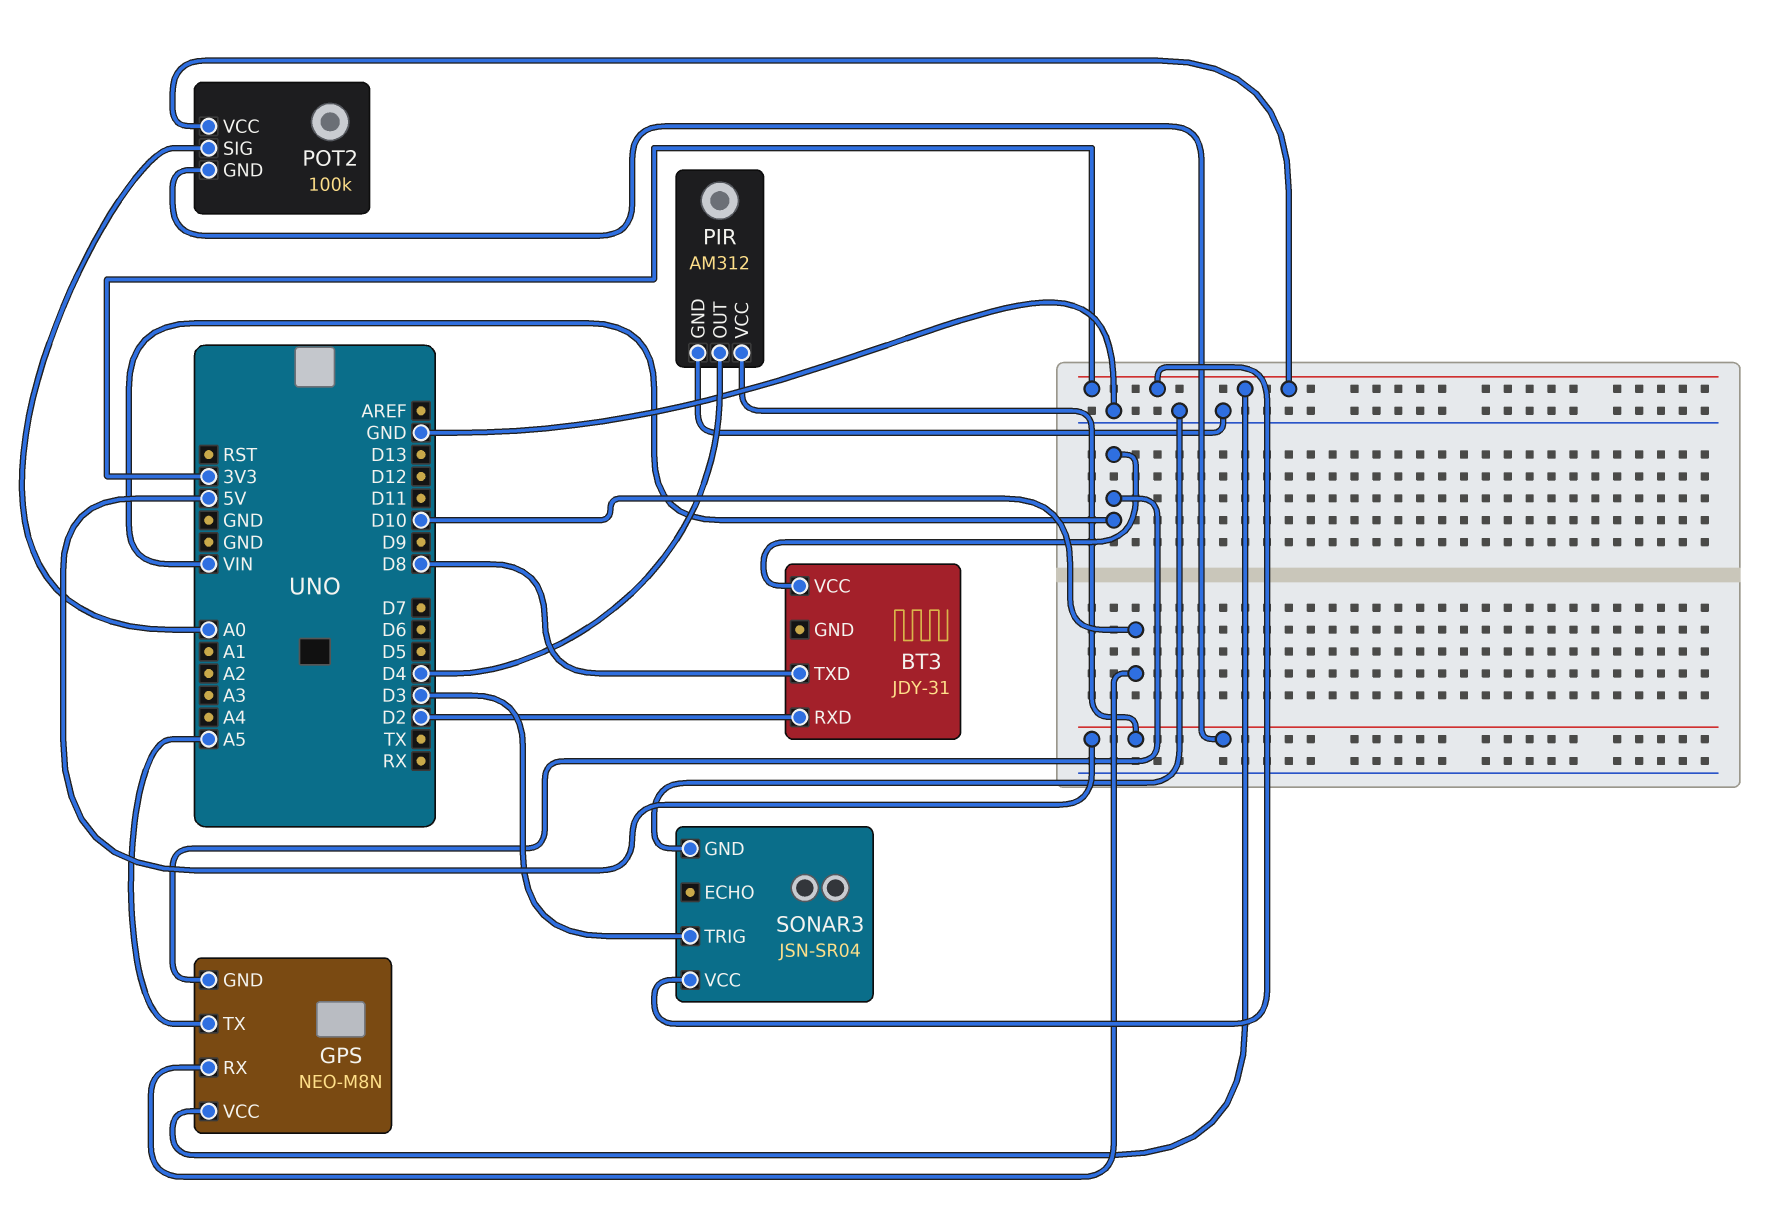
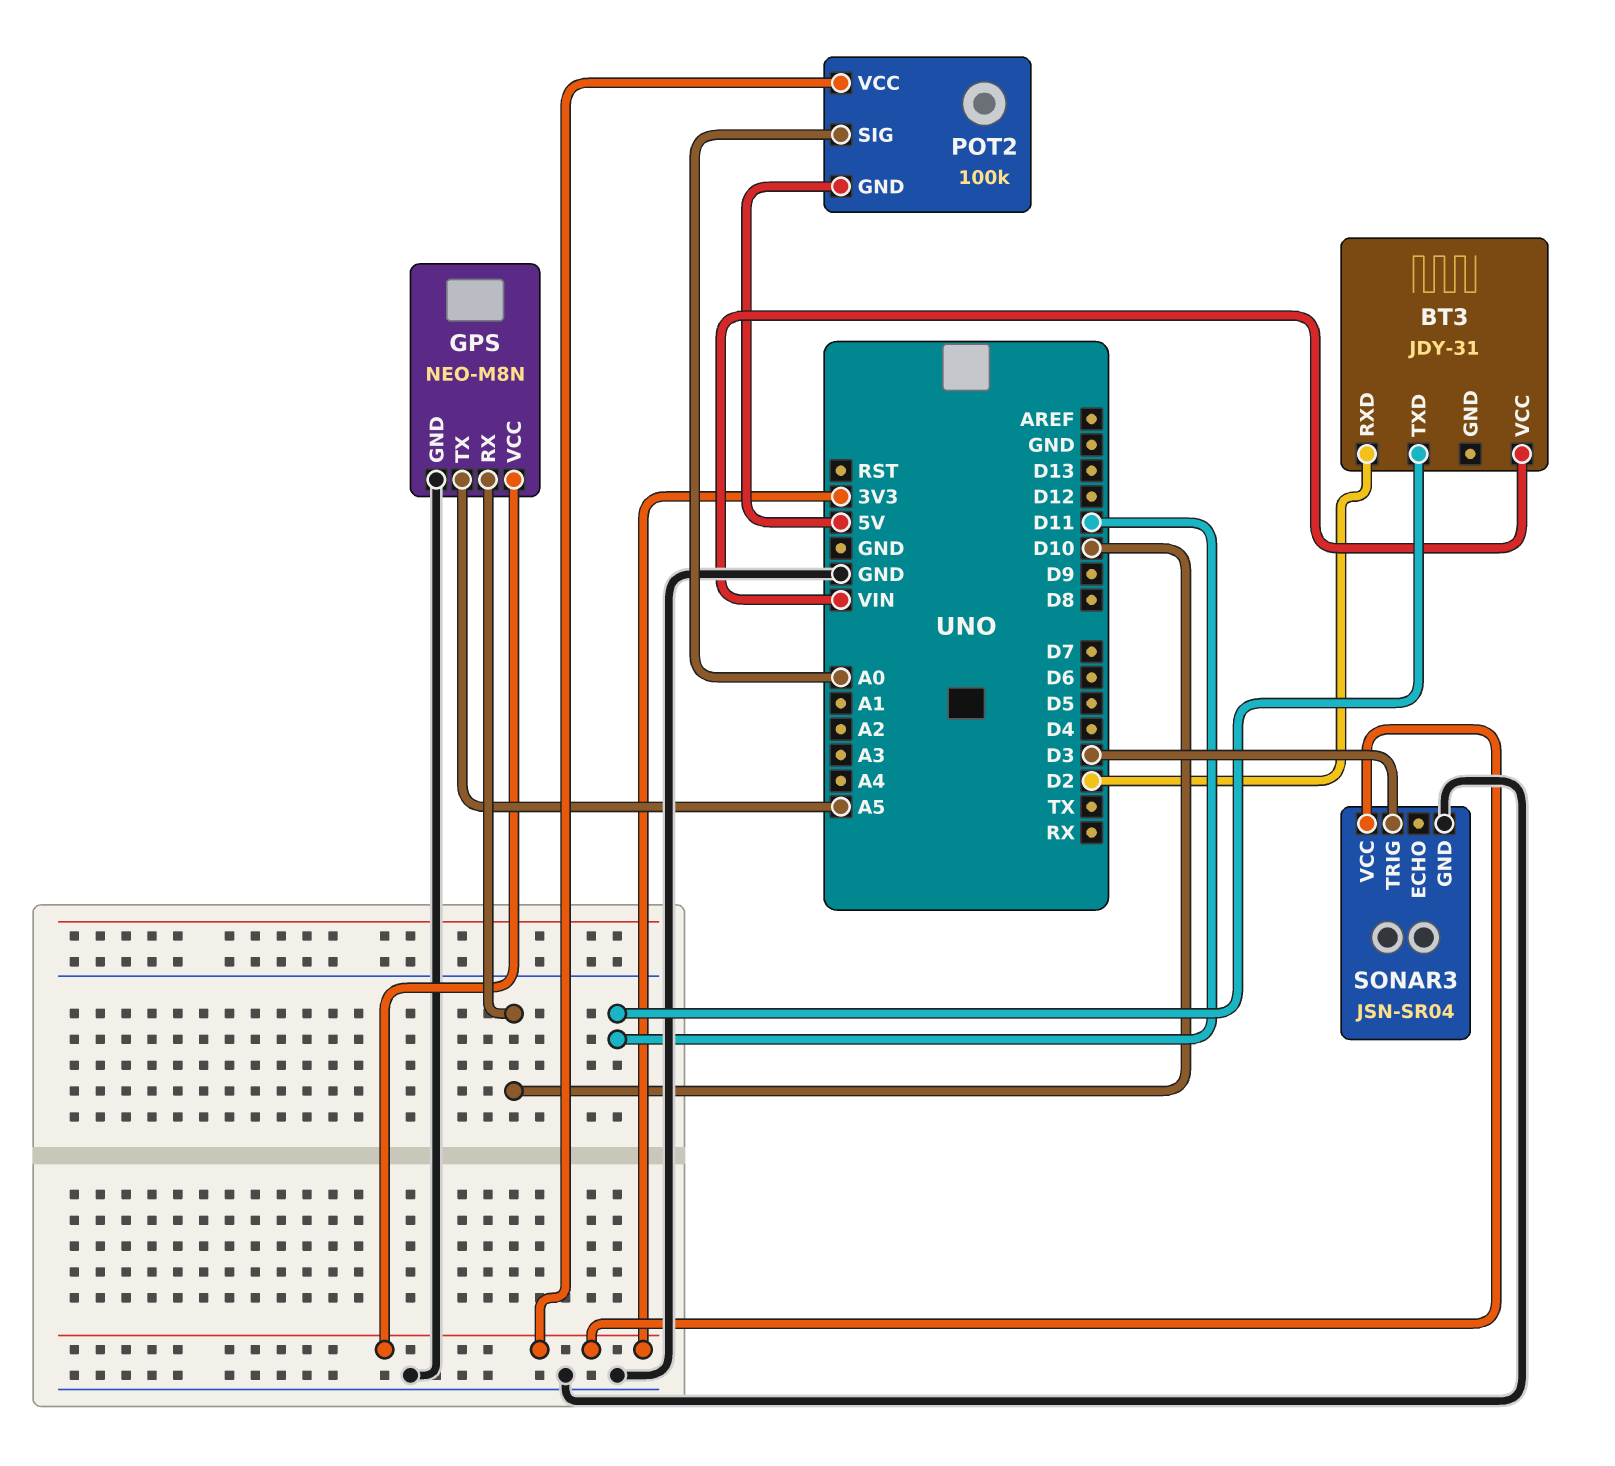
BT3 pin TXD: D8 -> D11
GPS pin GND: VIN -> GND
PIR: AM312 -> none
PIR pin GND: GND -> none
PIR pin OUT: D4 -> none
PIR pin VCC: 5V -> none

